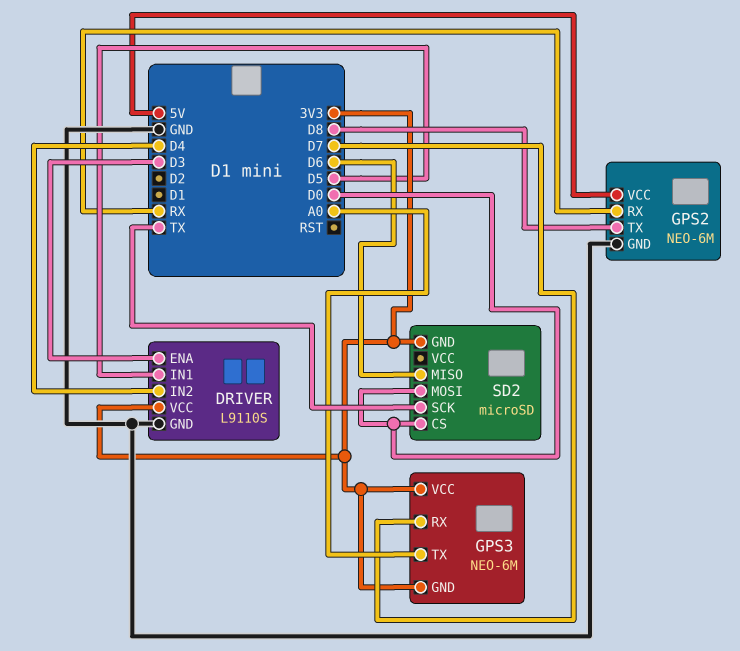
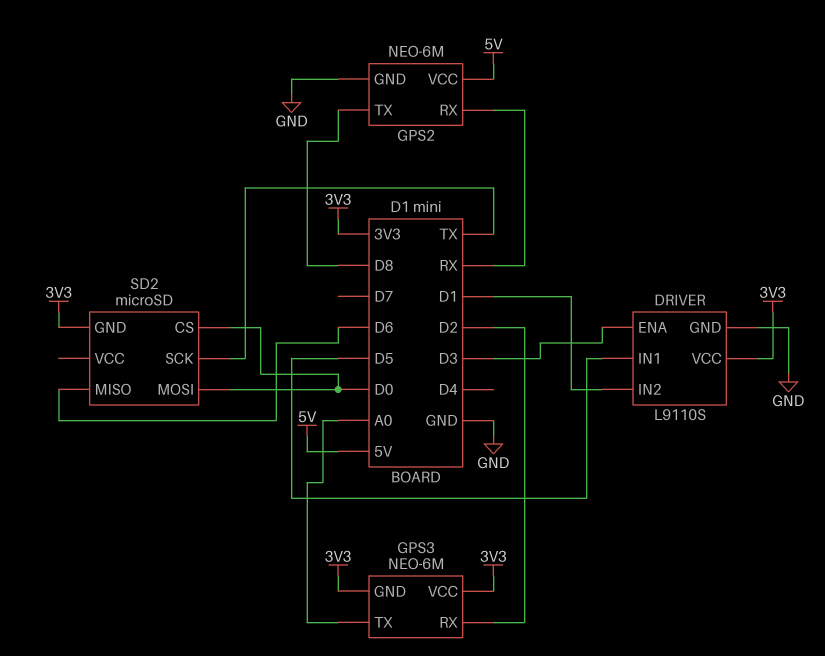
DRIVER pin IN2: D4 -> D1
GPS3 pin RX: D7 -> D2

